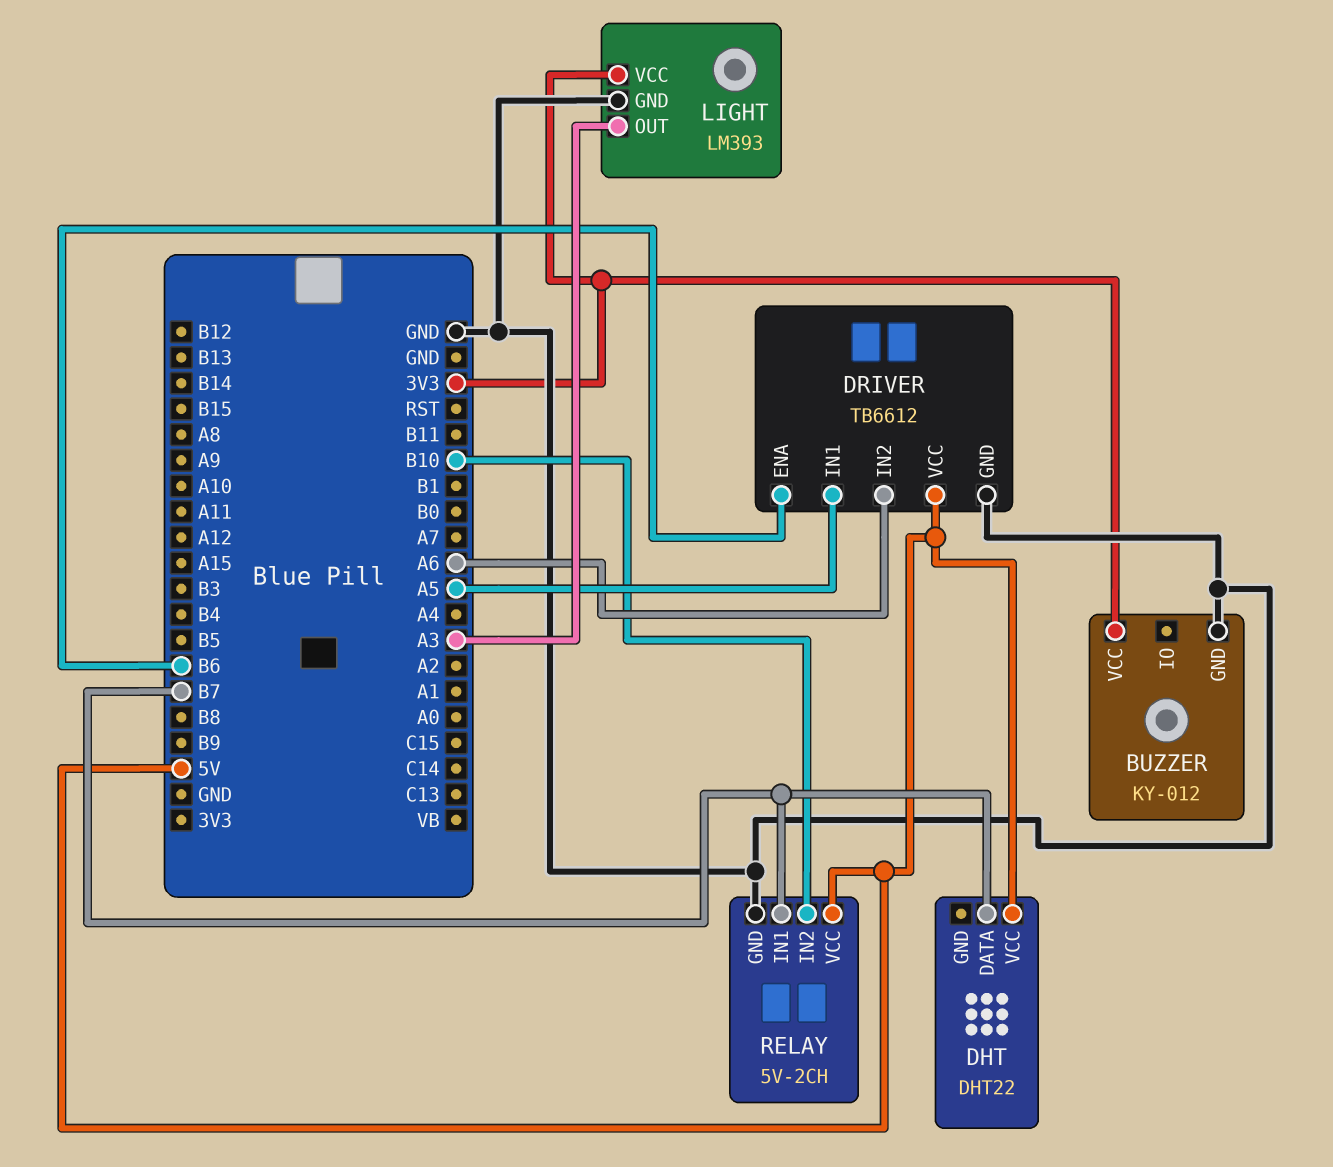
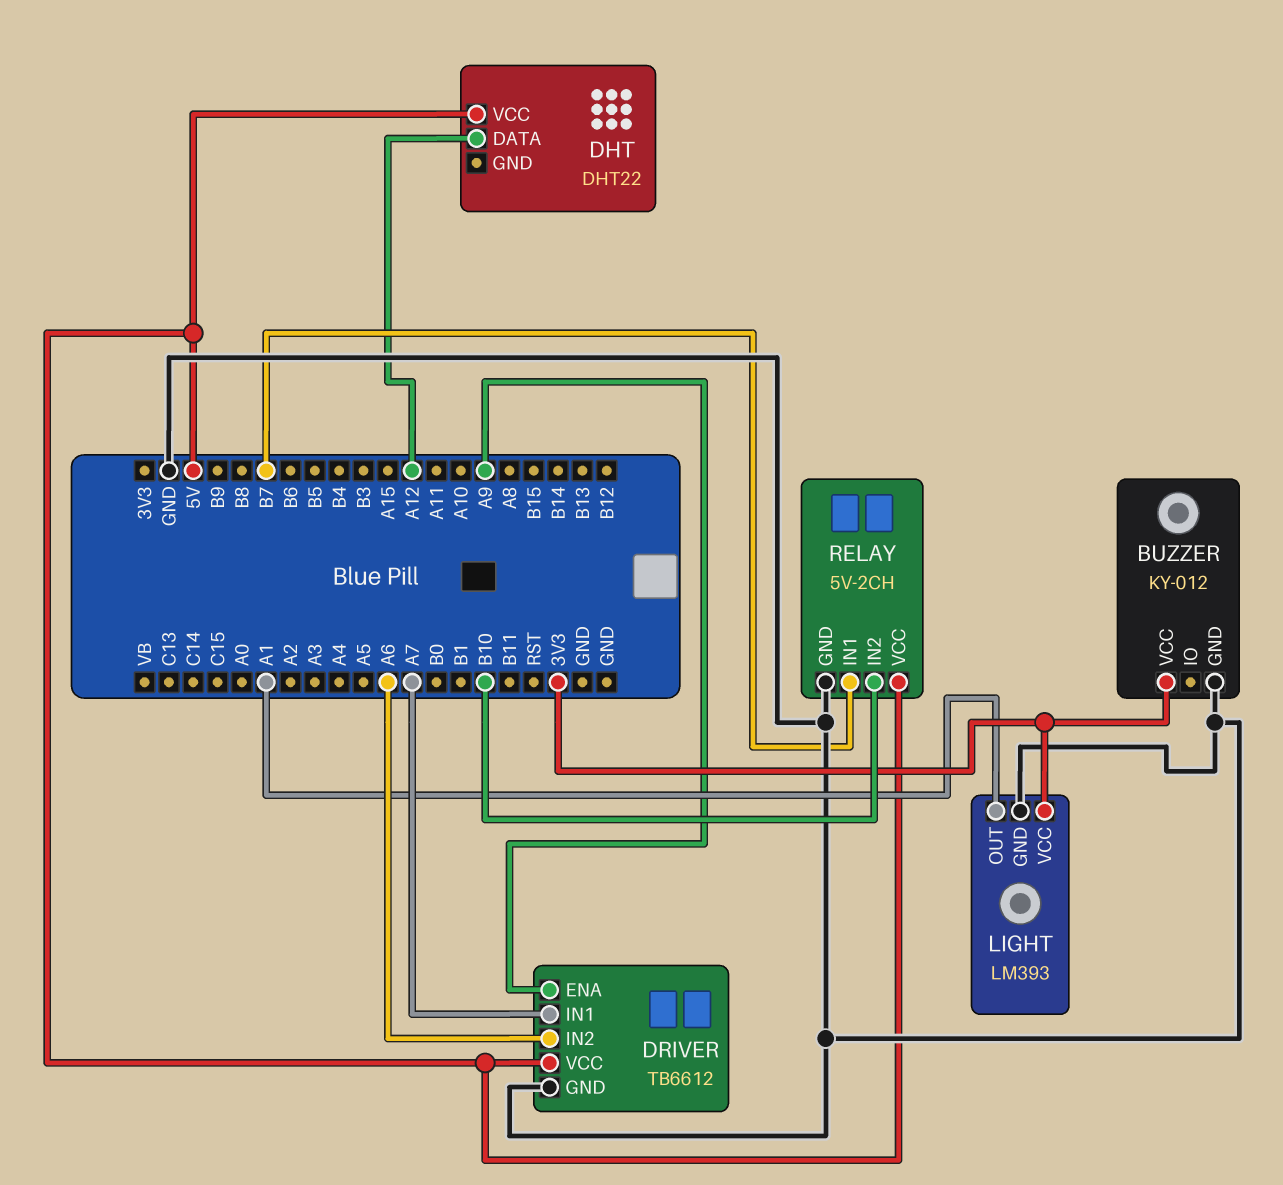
DHT pin DATA: B7 -> A12
DRIVER pin ENA: B6 -> A9
DRIVER pin IN1: A5 -> A7
LIGHT pin OUT: A3 -> A1

